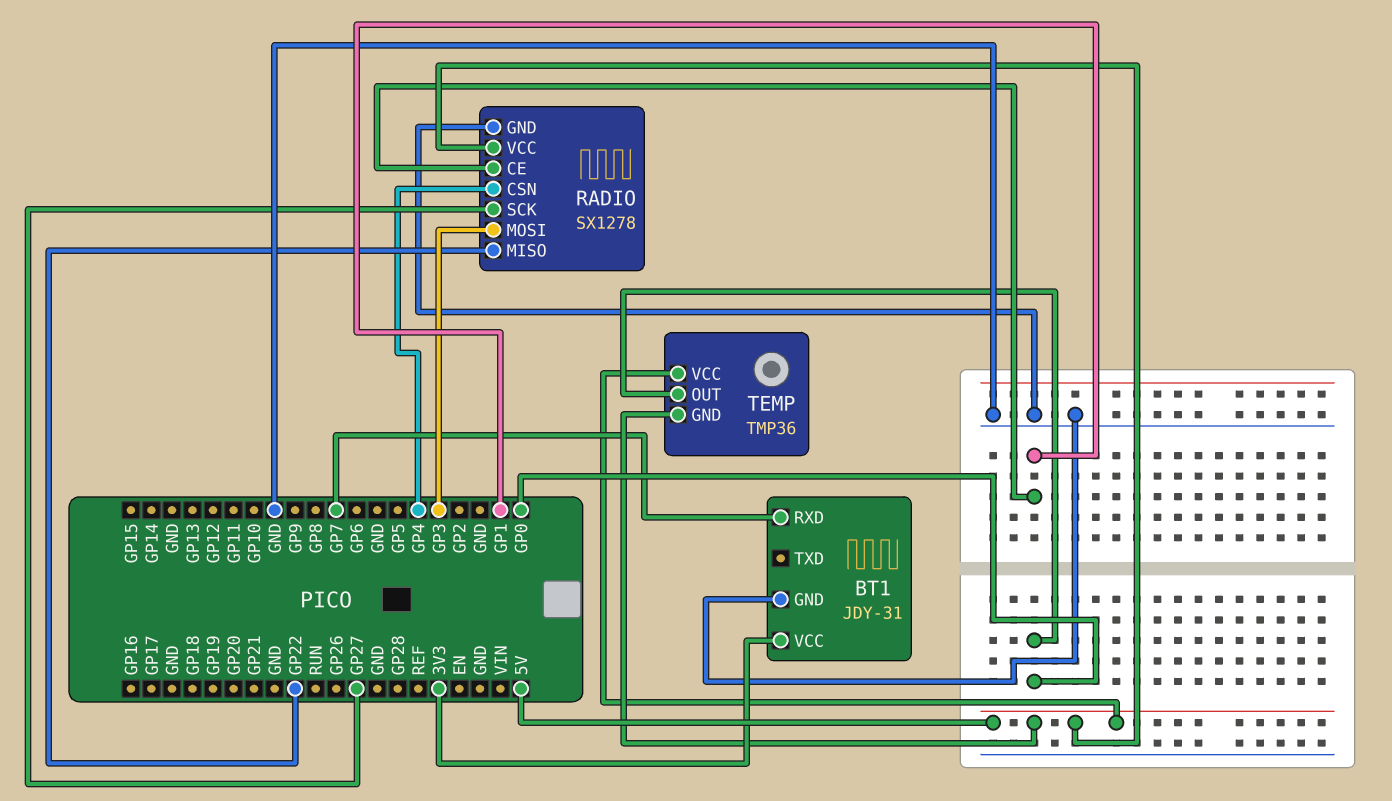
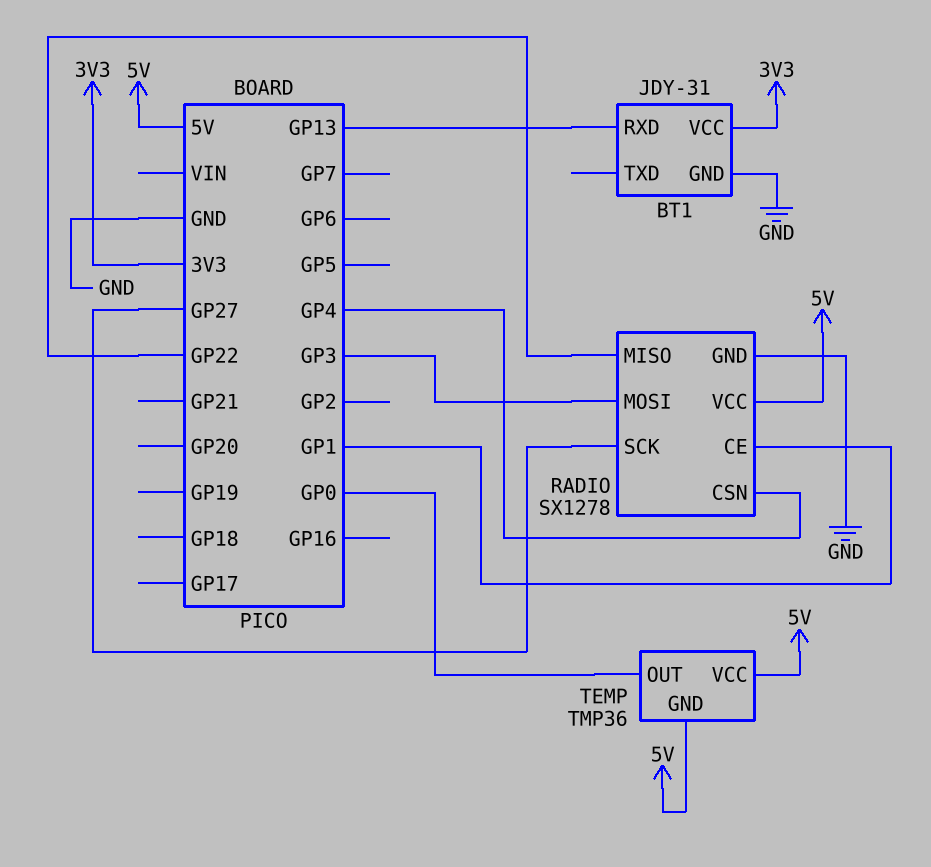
BT1 pin RXD: GP7 -> GP13

